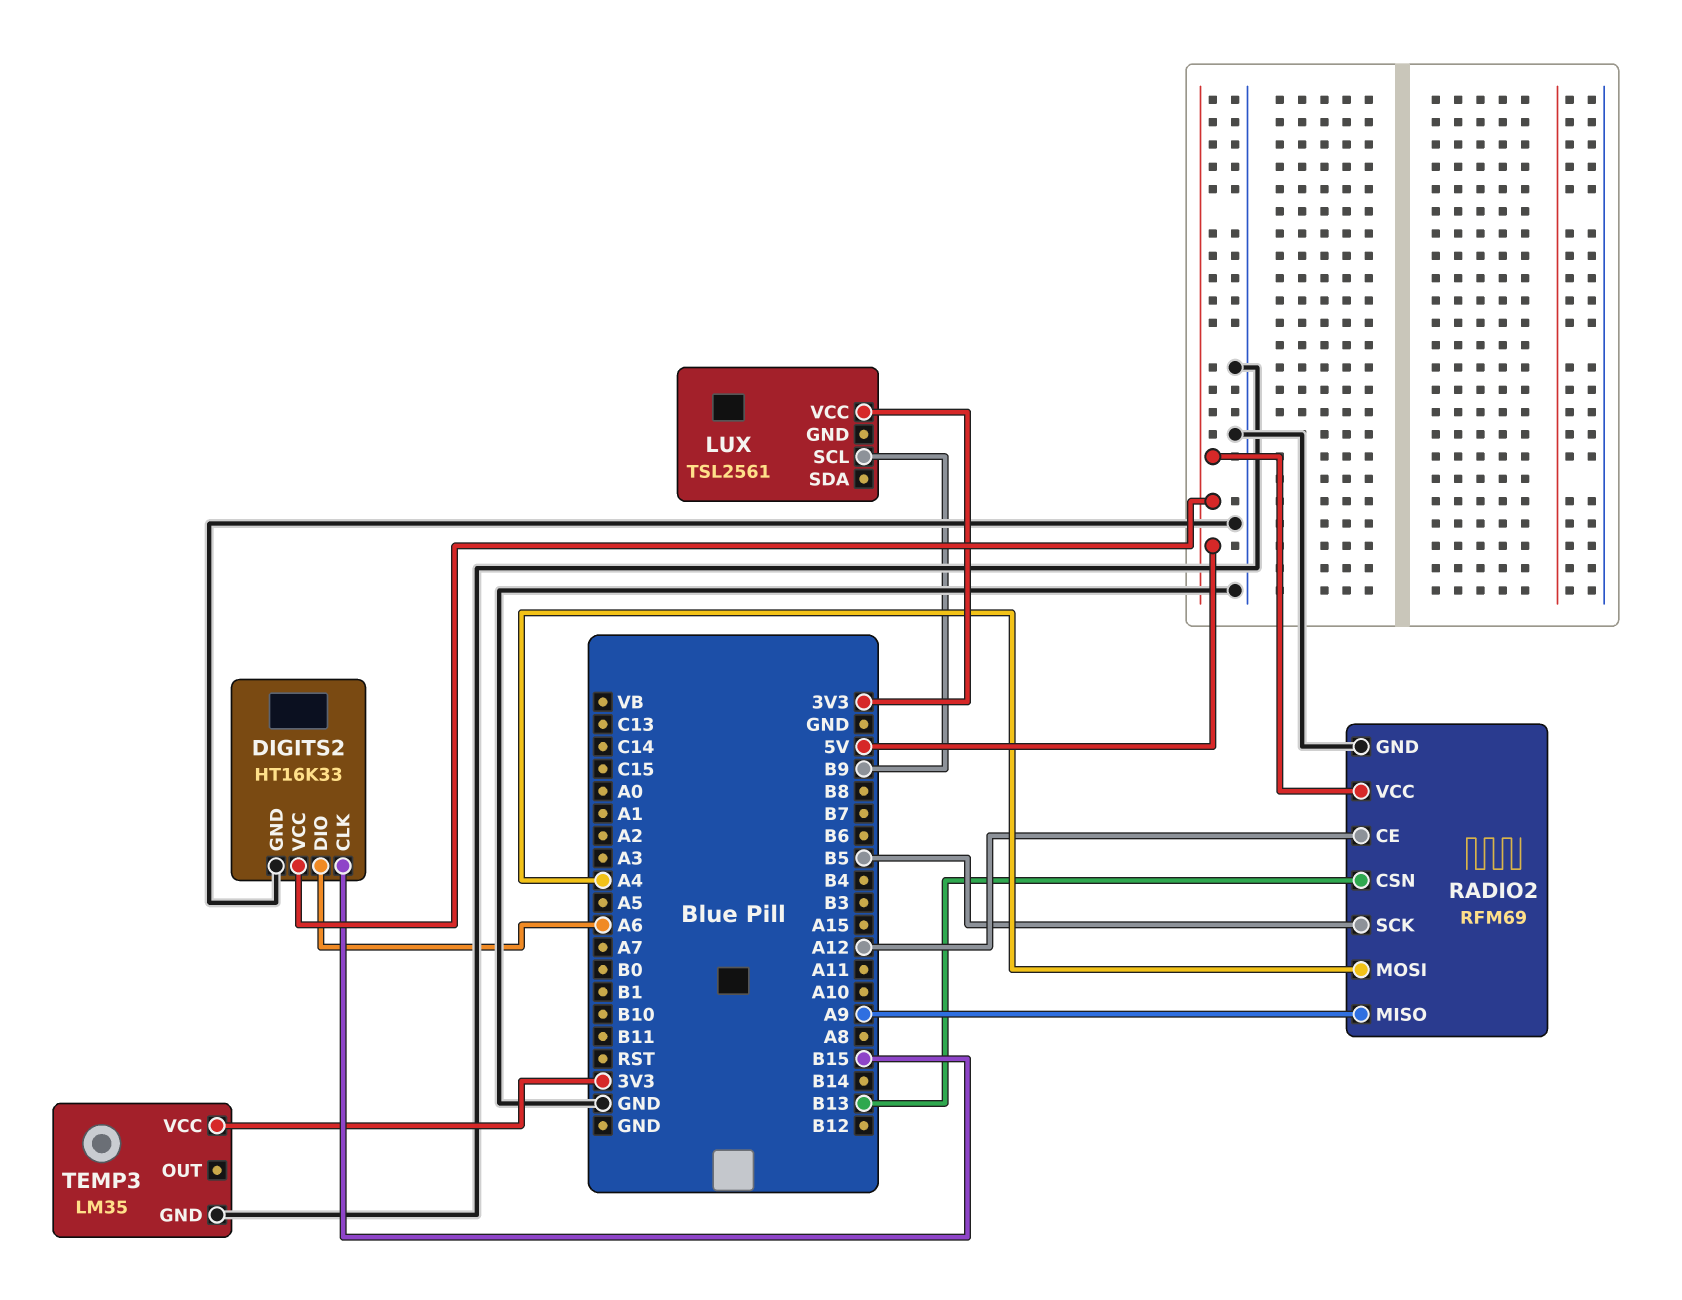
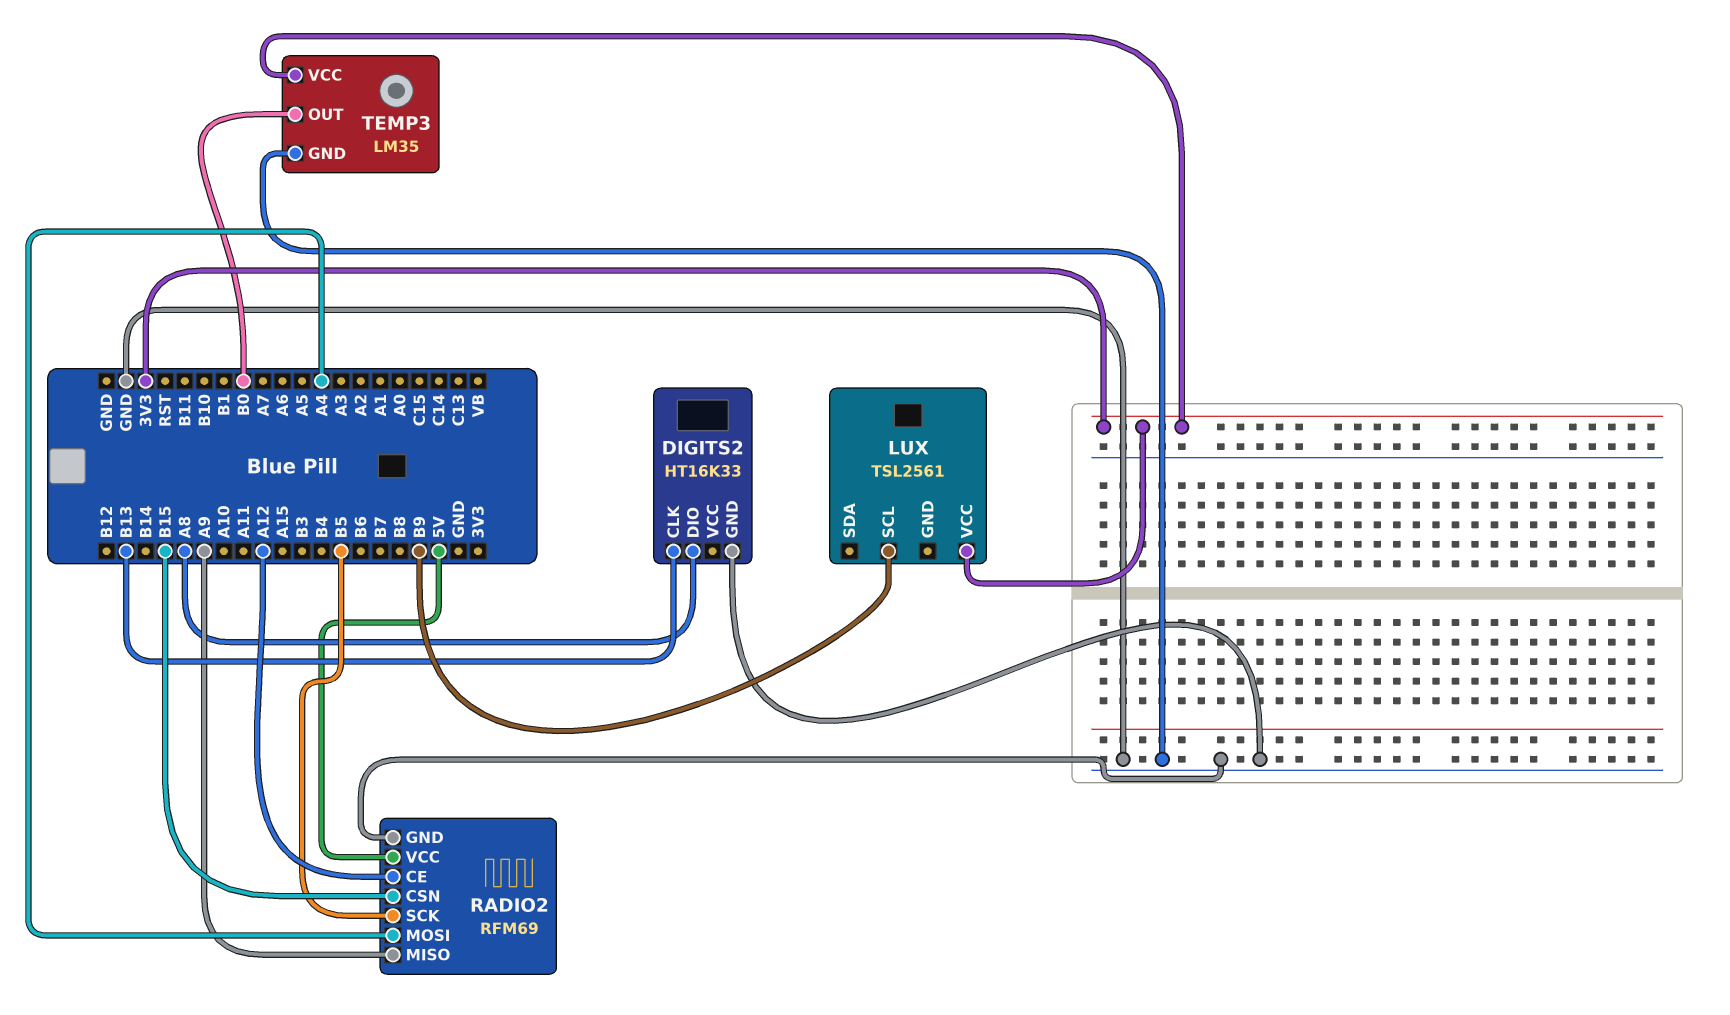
DIGITS2 pin CLK: B15 -> B13
DIGITS2 pin DIO: A6 -> A8
DIGITS2 pin VCC: 5V -> none
RADIO2 pin CSN: B13 -> B15
TEMP3 pin OUT: none -> B0

